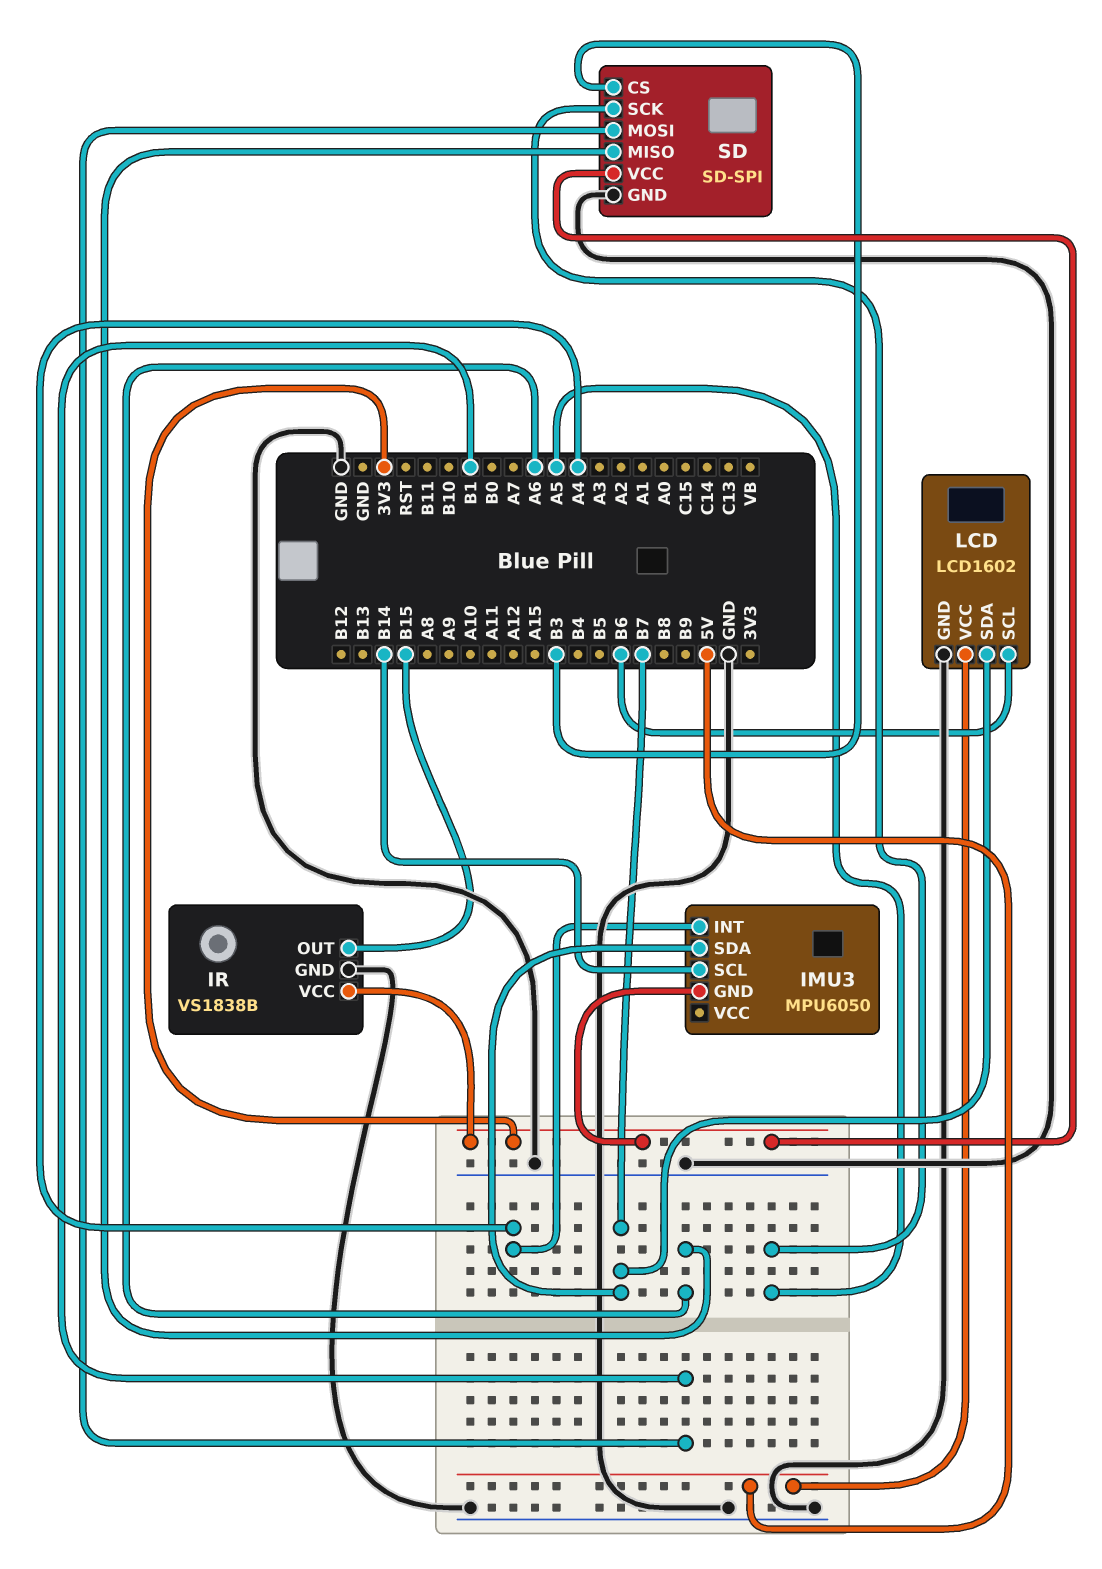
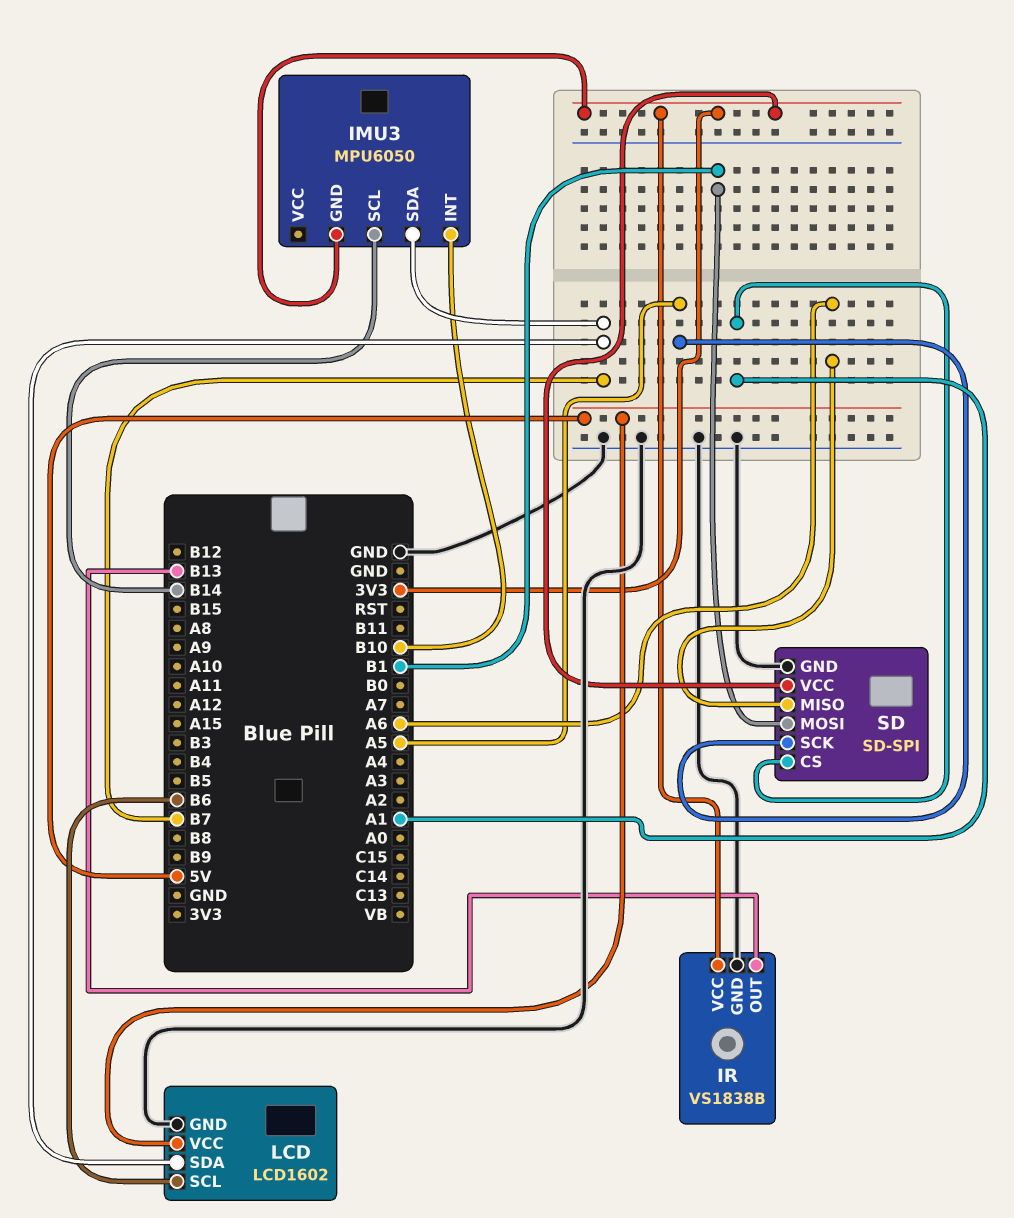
IMU3 pin INT: A4 -> B10
IR pin OUT: B15 -> B13
SD pin CS: B3 -> A1

